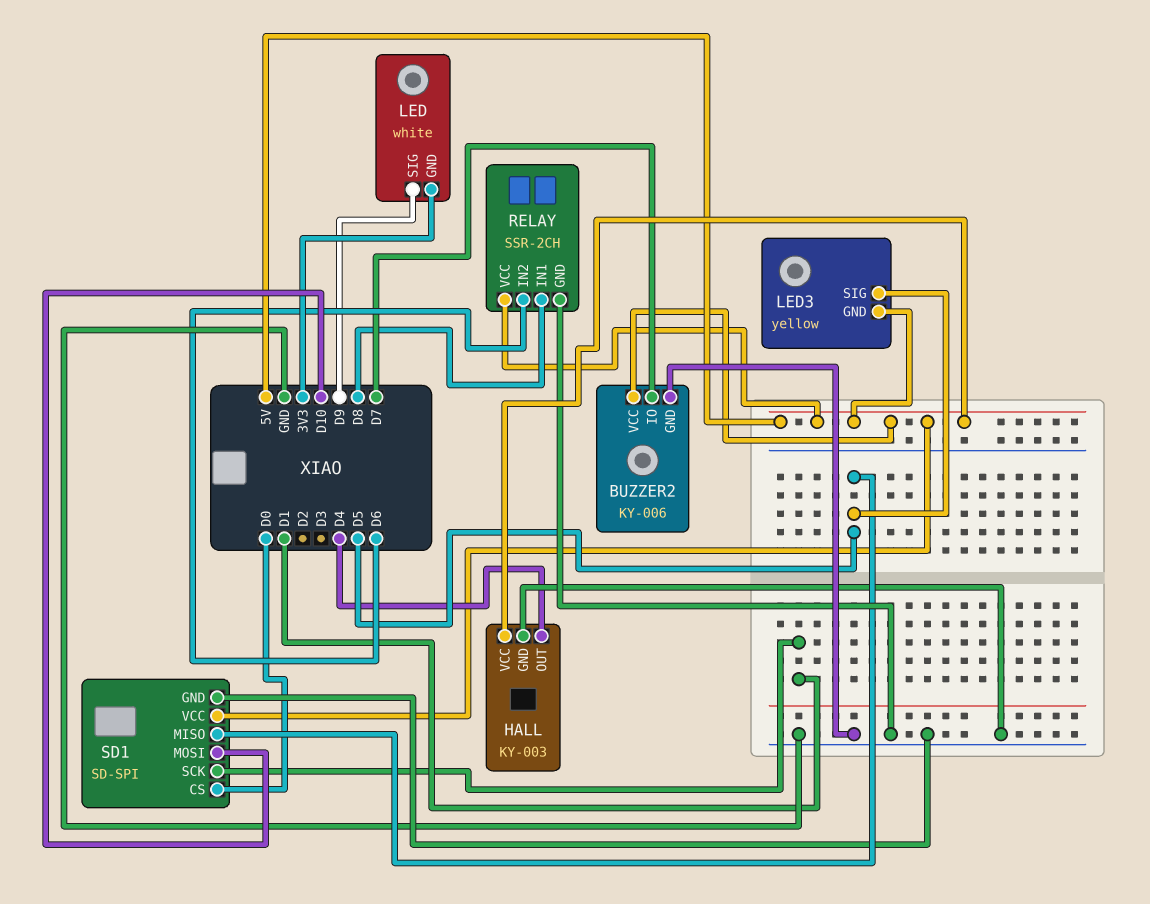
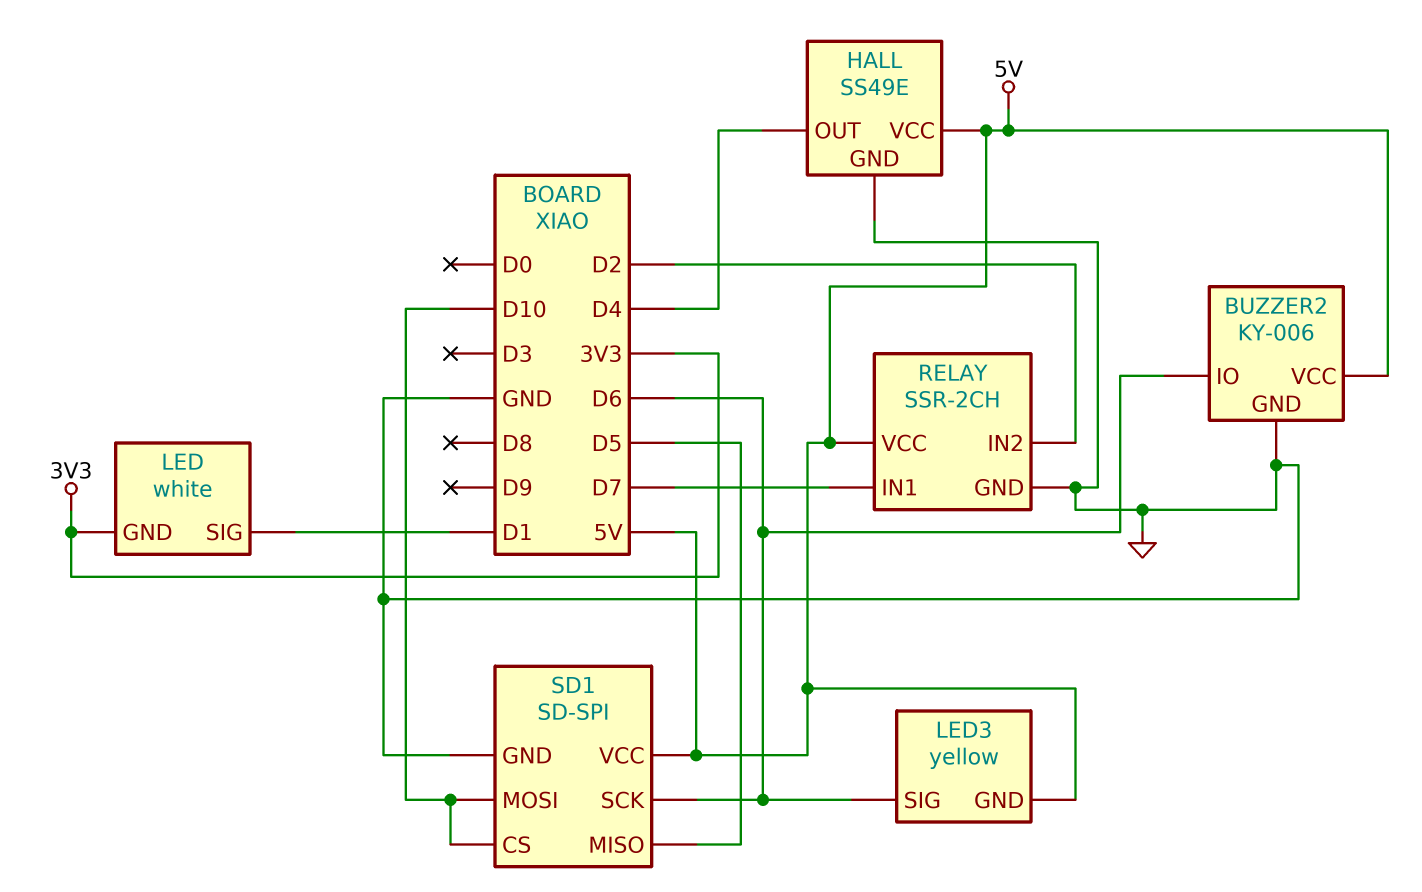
BUZZER2 pin IO: D7 -> D6
HALL: KY-003 -> SS49E
LED pin SIG: D9 -> D1
LED3 pin SIG: D5 -> D6
RELAY pin IN1: D8 -> D7
RELAY pin IN2: D6 -> D2
SD1 pin CS: D0 -> D10
SD1 pin SCK: D1 -> D6

